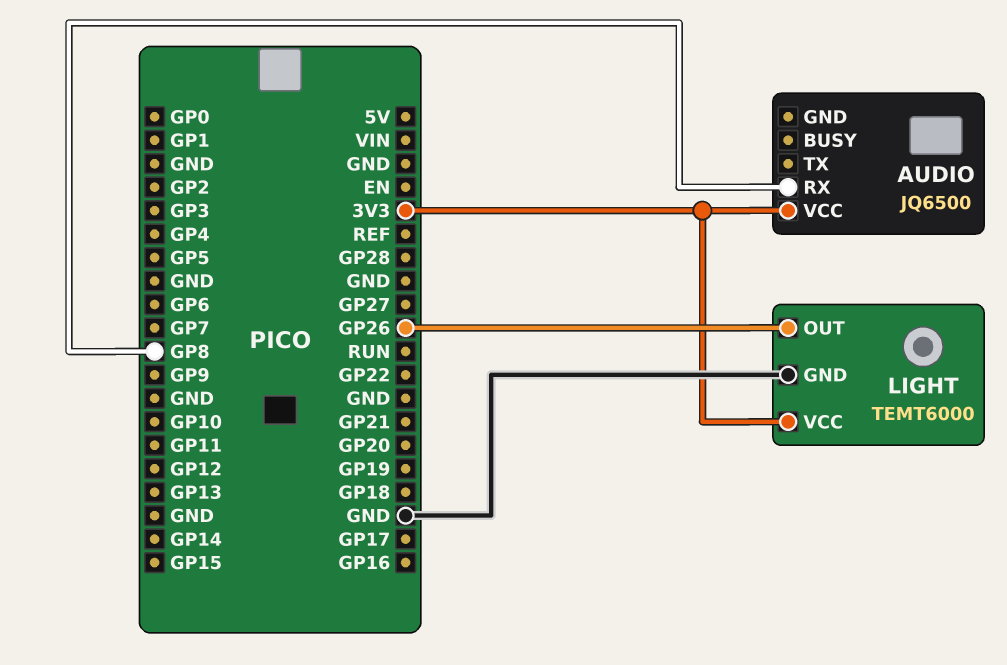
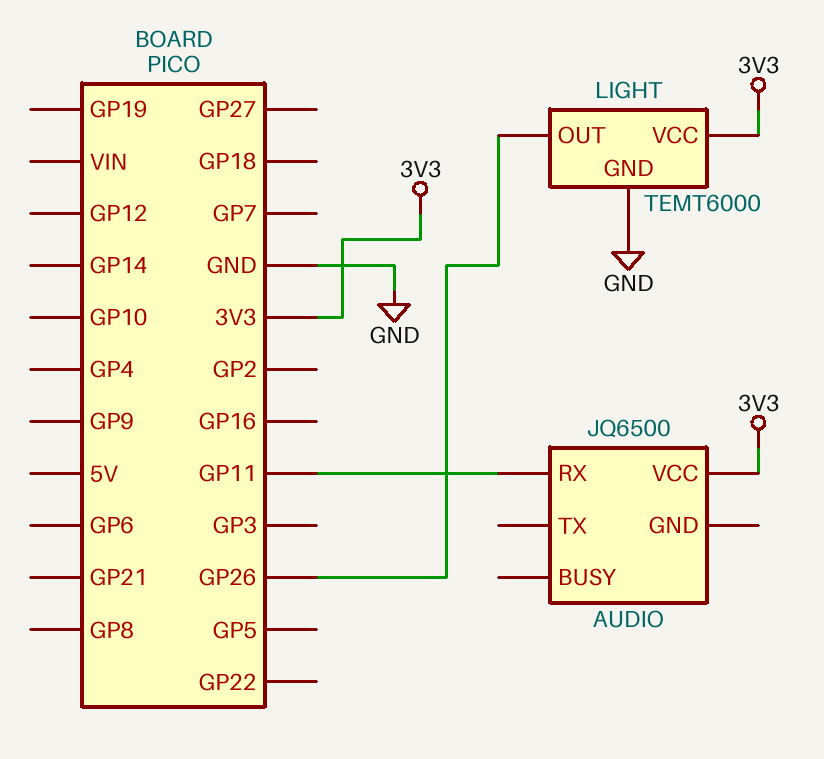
AUDIO pin RX: GP8 -> GP11

